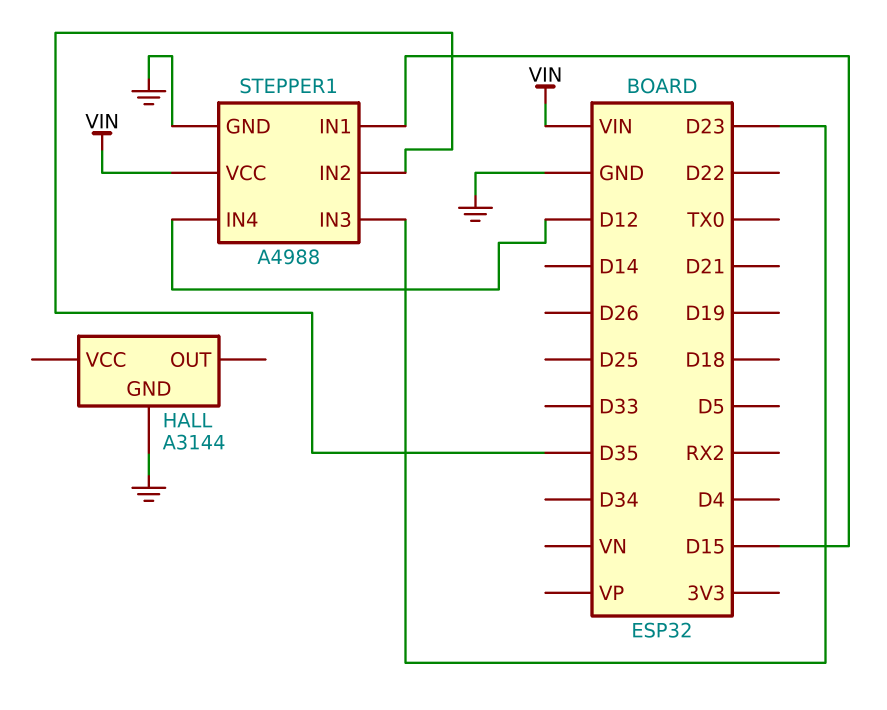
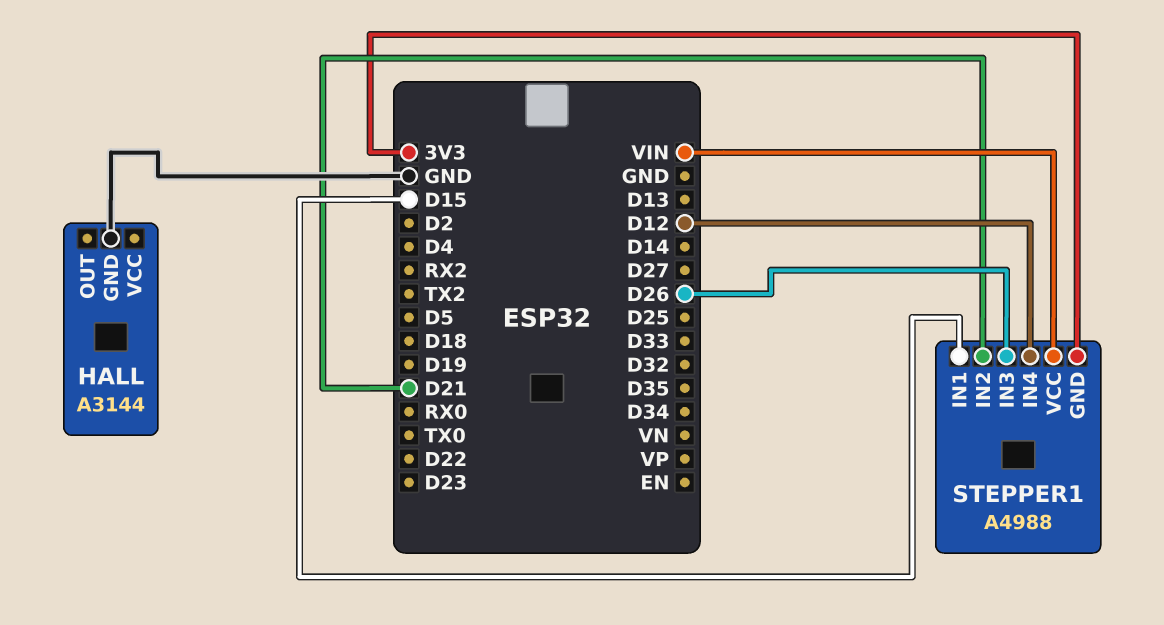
STEPPER1 pin GND: GND -> 3V3
STEPPER1 pin IN2: D35 -> D21
STEPPER1 pin IN3: D23 -> D26

